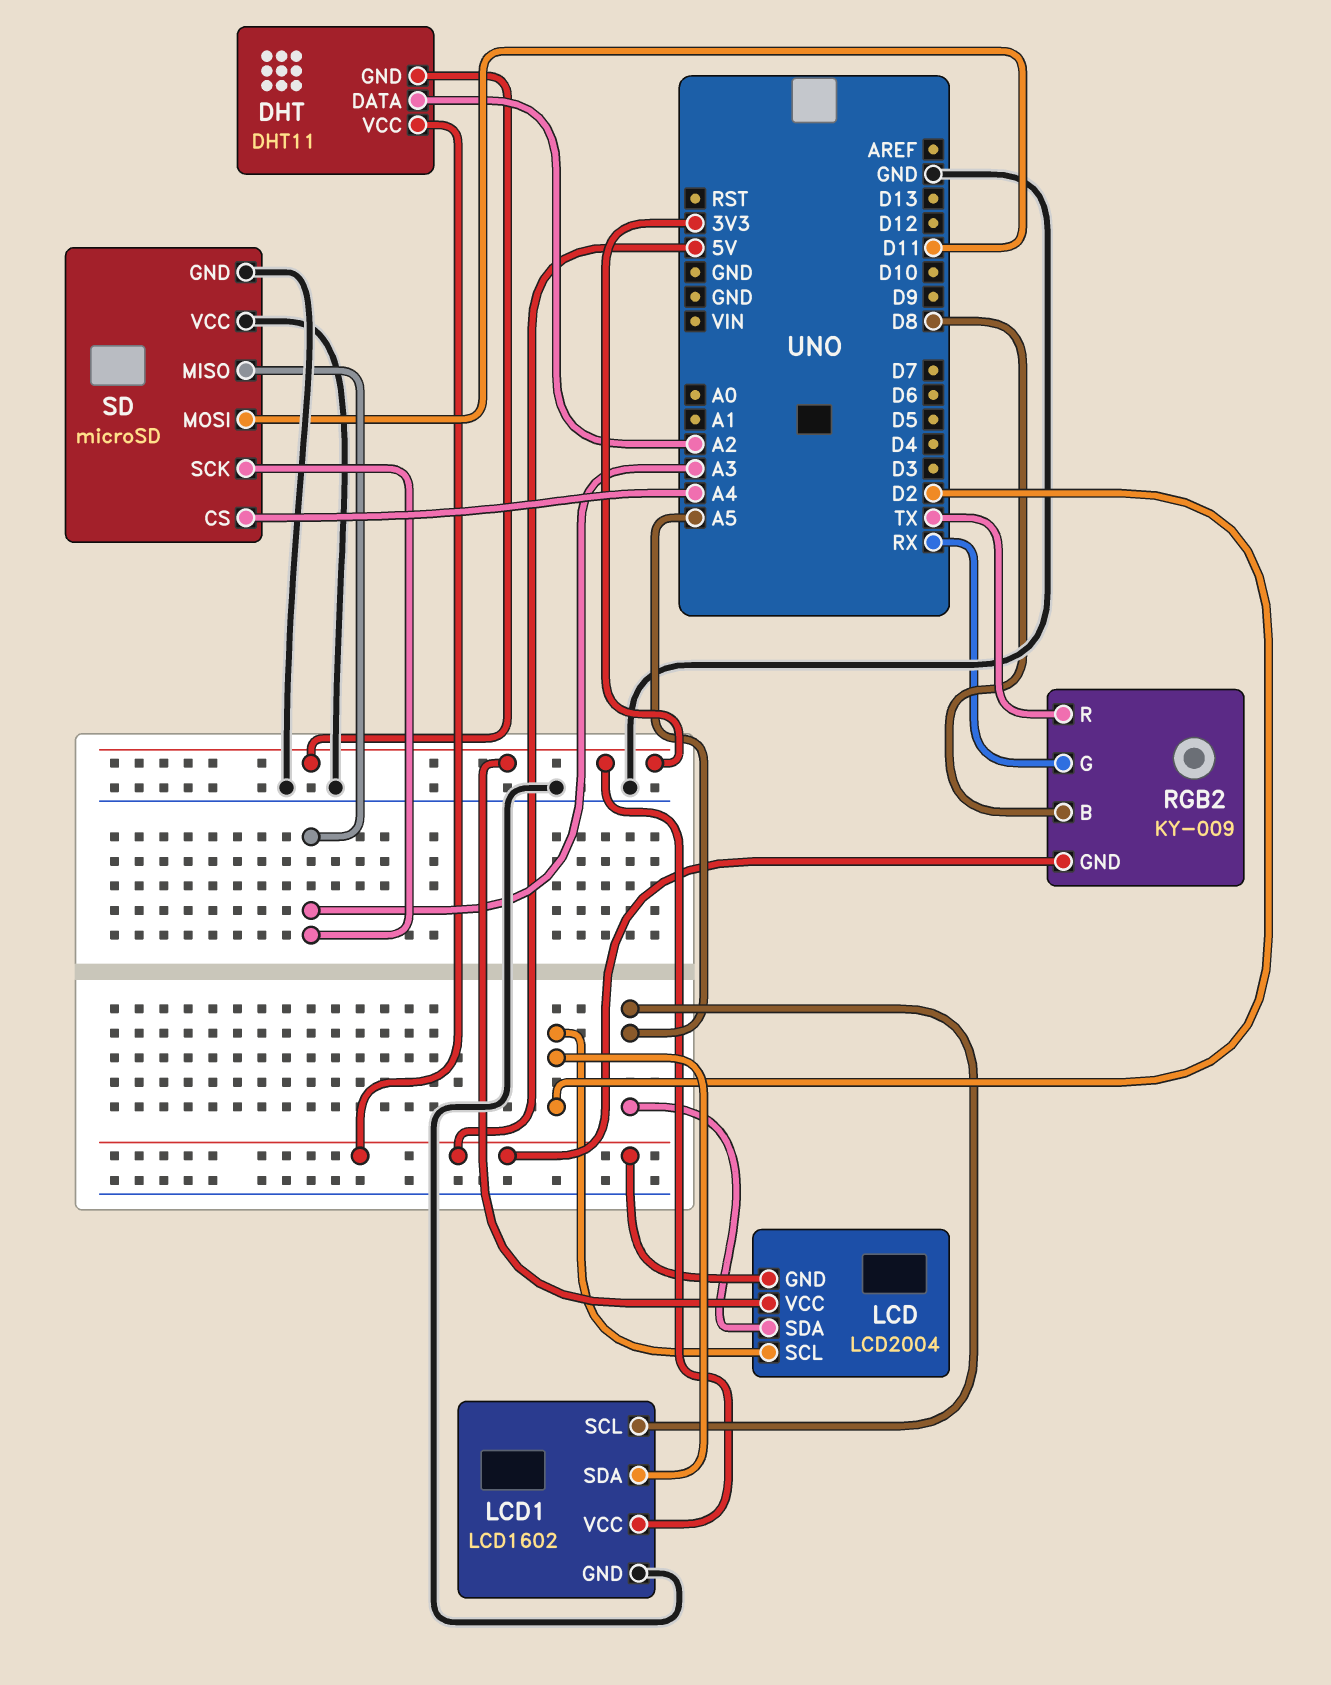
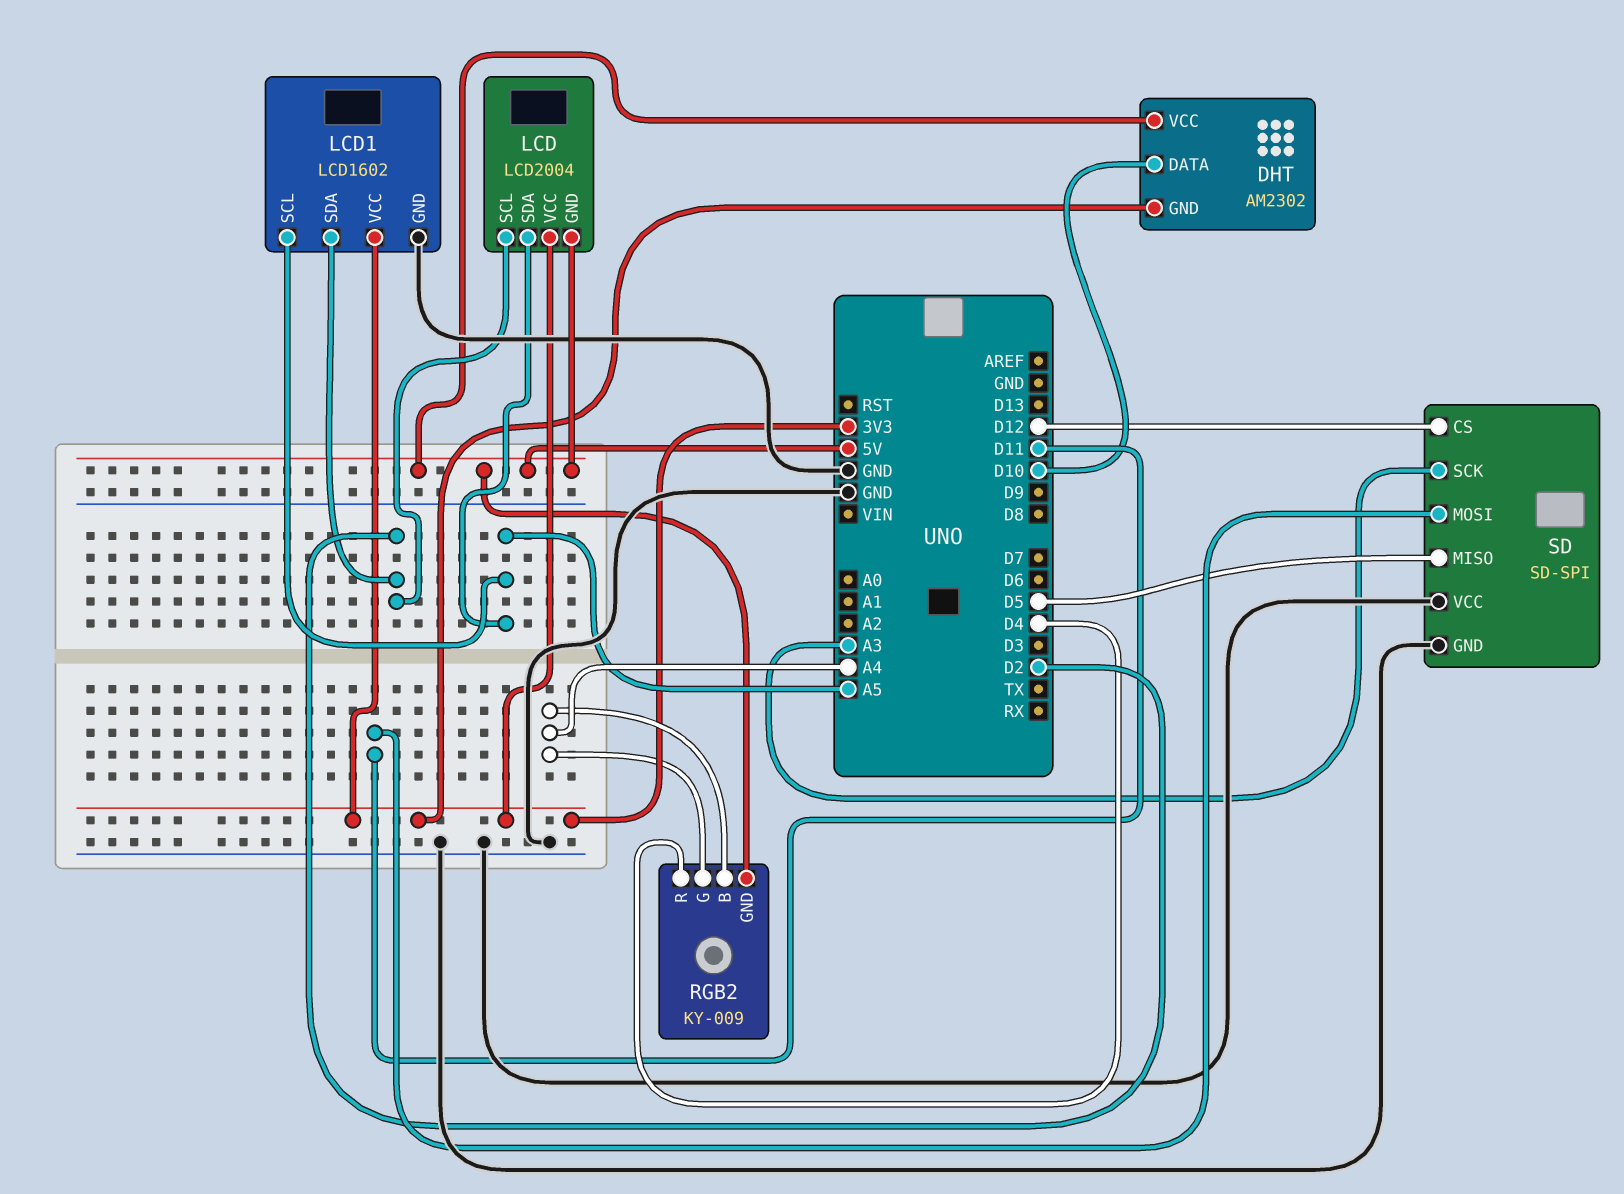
DHT: DHT11 -> AM2302
DHT pin DATA: A2 -> D10
RGB2 pin B: D8 -> A4
RGB2 pin G: RX -> A4
RGB2 pin R: TX -> D4
SD: microSD -> SD-SPI
SD pin CS: A4 -> D12
SD pin MISO: A3 -> D5

